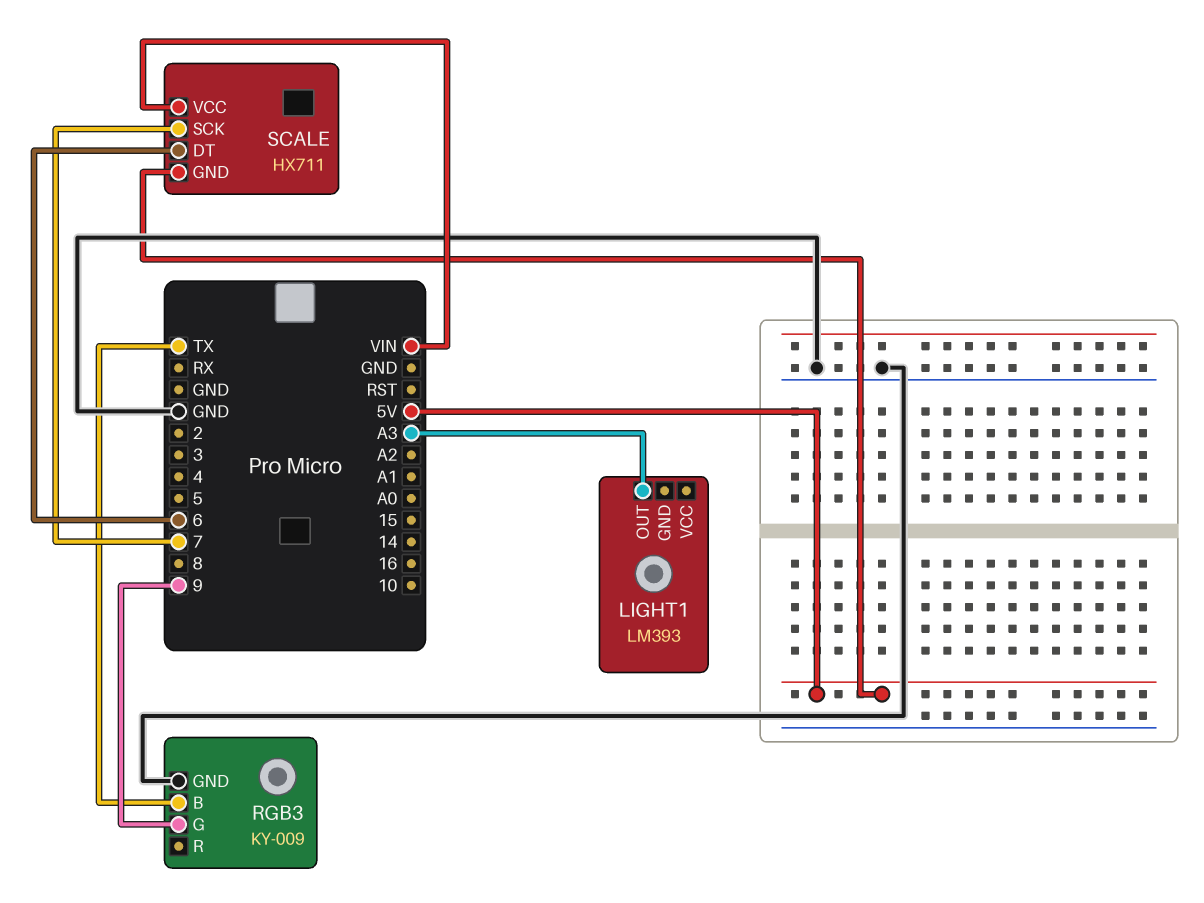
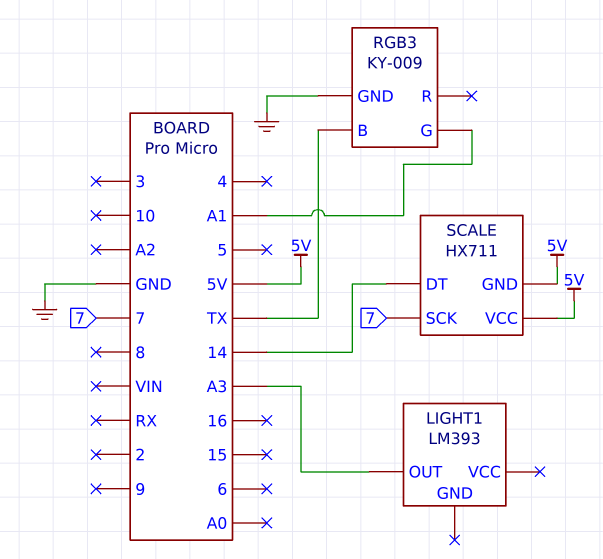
RGB3 pin G: 9 -> A1
SCALE pin DT: 6 -> 14
SCALE pin VCC: VIN -> 5V

